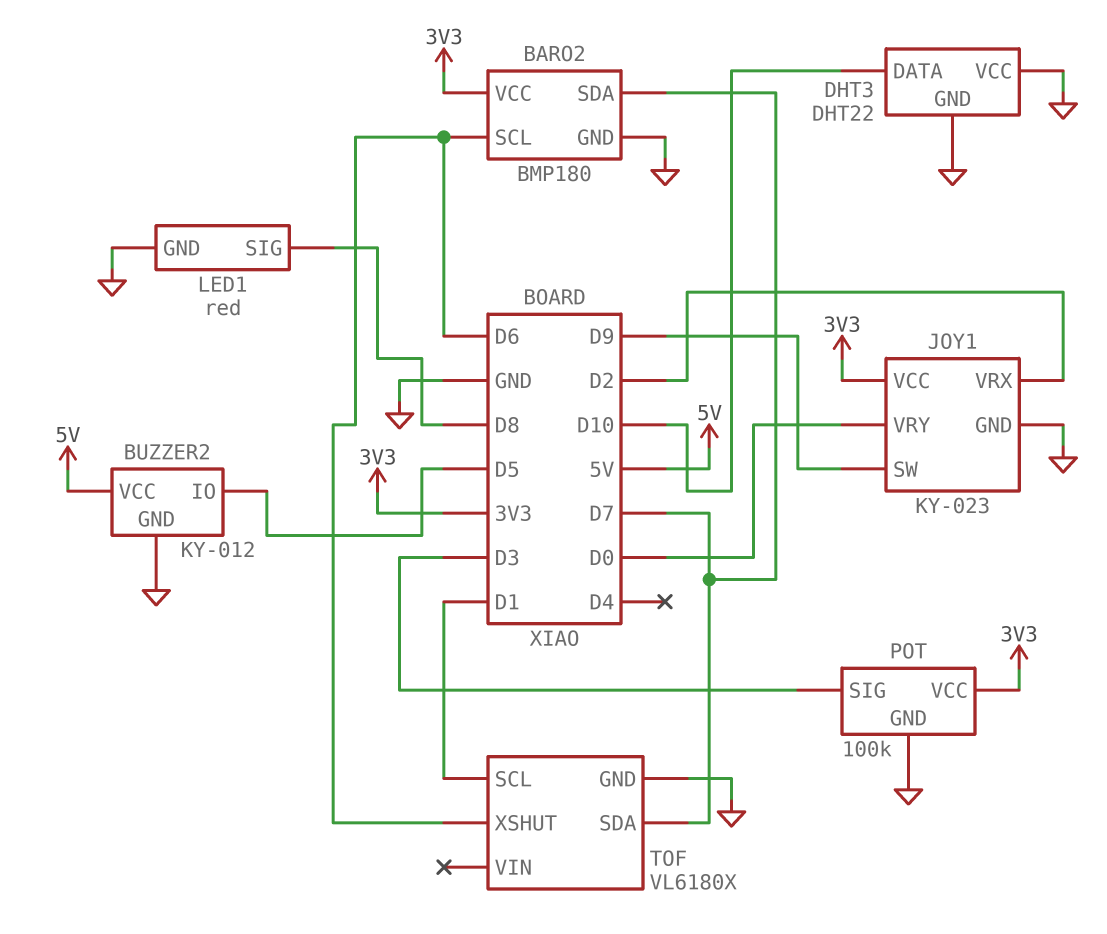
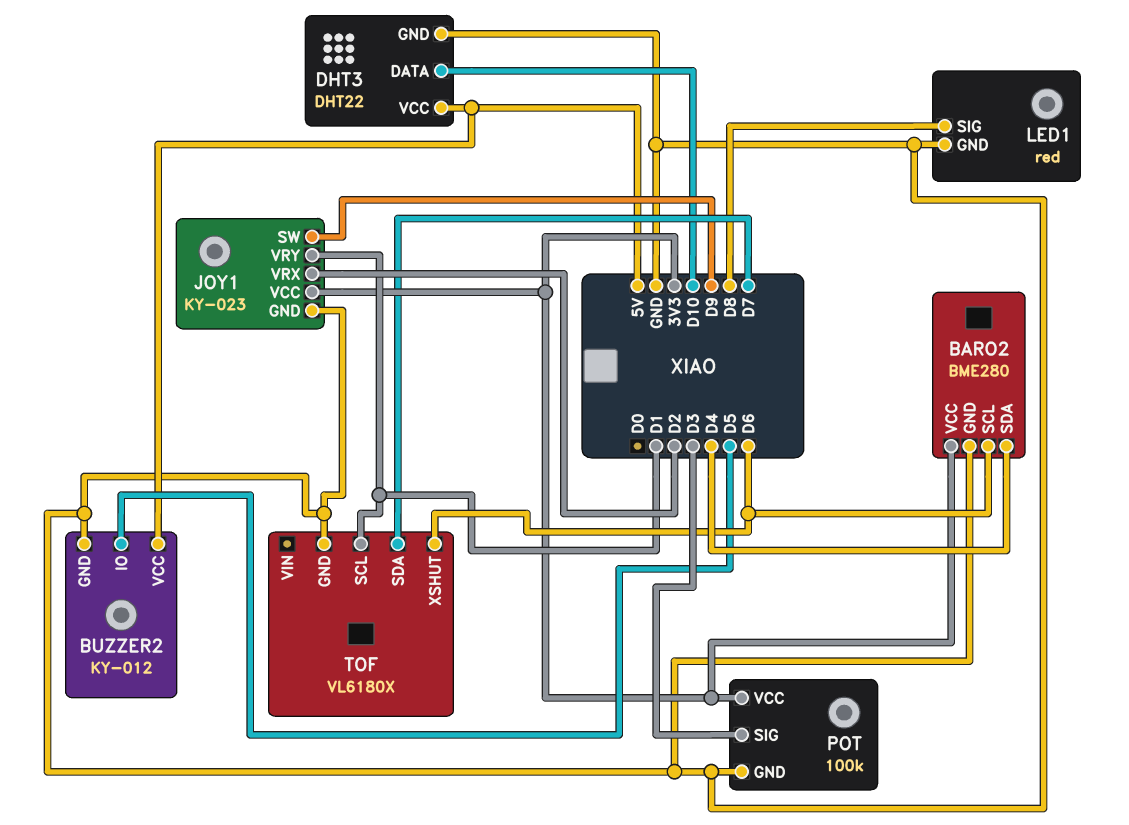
BARO2: BMP180 -> BME280
BARO2 pin SDA: D7 -> D4
DHT3 pin VCC: GND -> 5V
JOY1 pin VRY: D0 -> D1

